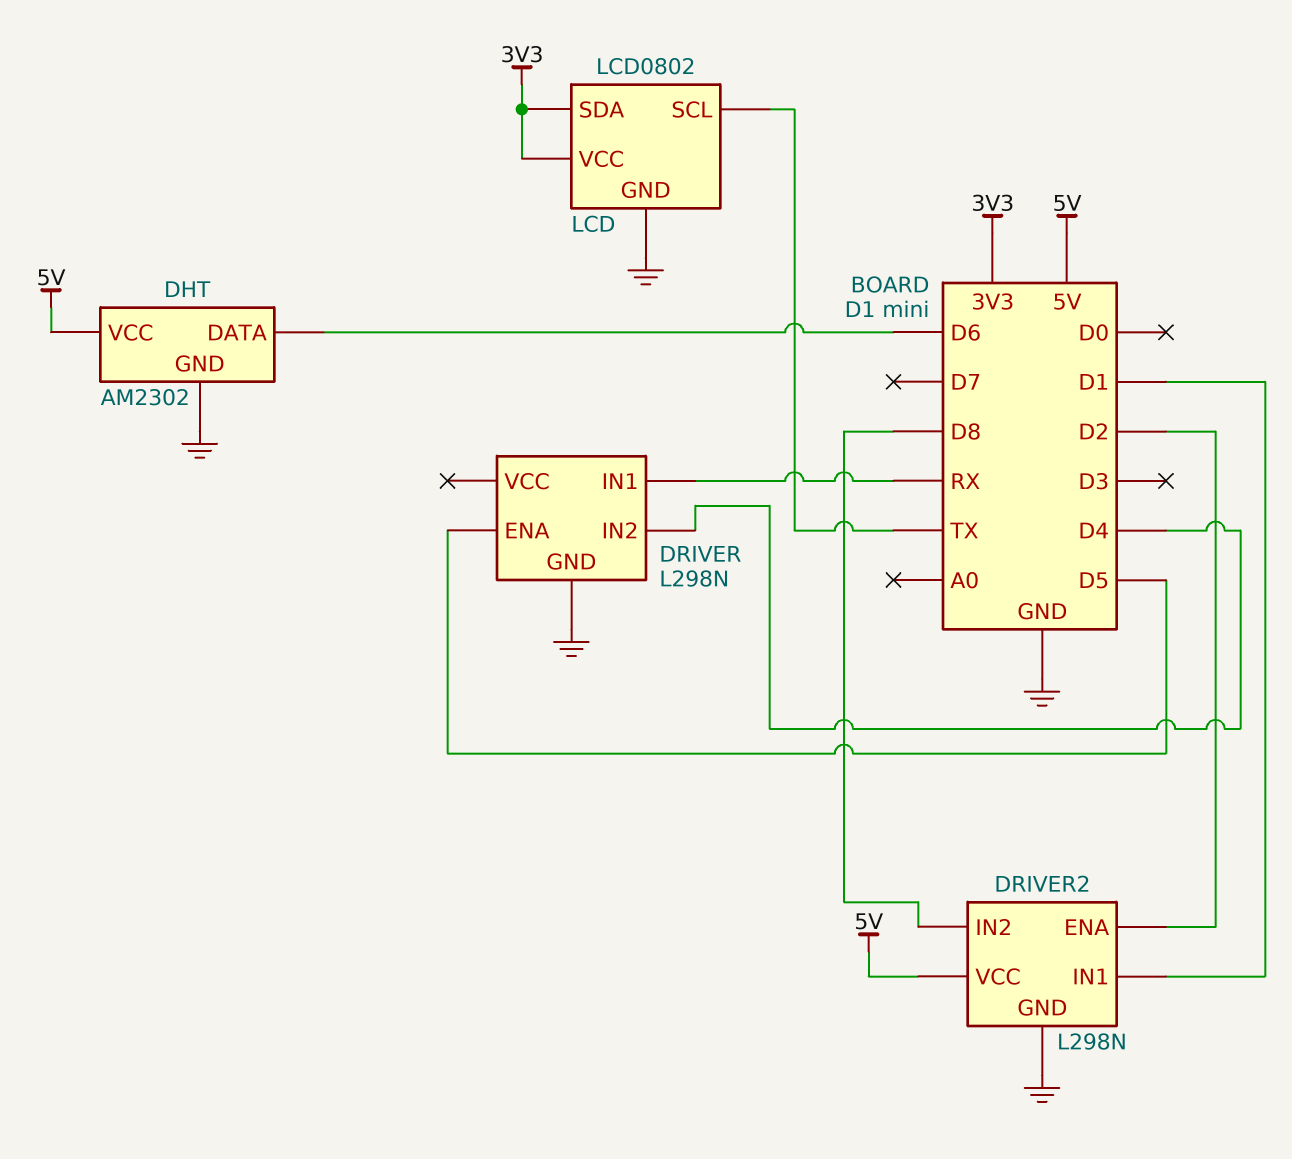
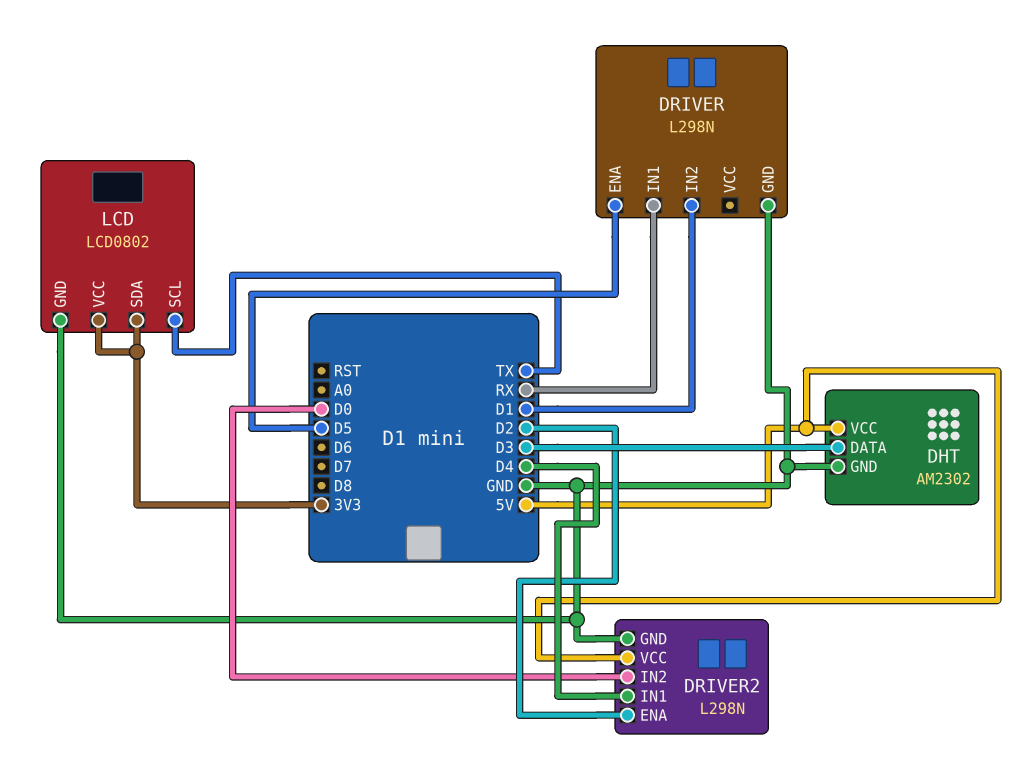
DHT pin DATA: D6 -> D3
DRIVER pin IN2: D4 -> D1
DRIVER2 pin IN1: D1 -> D4
DRIVER2 pin IN2: D8 -> D0

